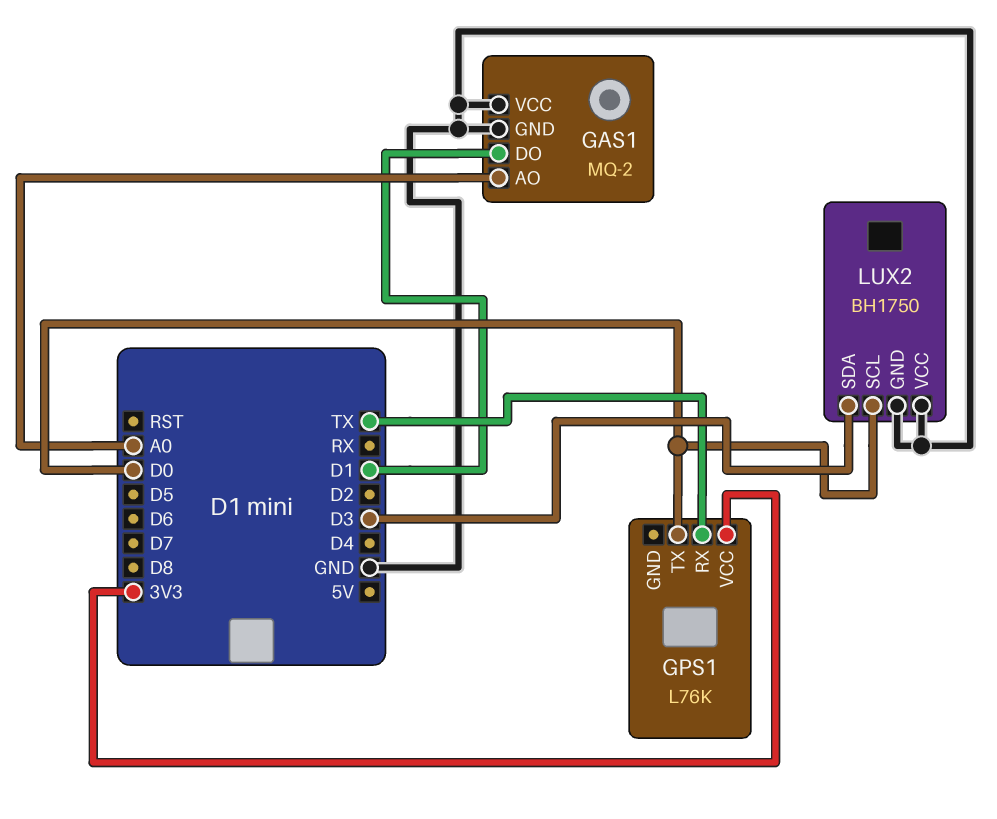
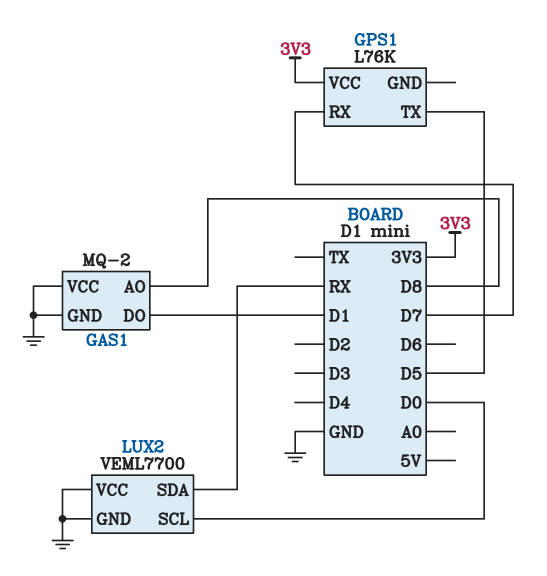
GAS1 pin AO: A0 -> D8
GPS1 pin RX: TX -> D7
GPS1 pin TX: D0 -> D5
LUX2: BH1750 -> VEML7700
LUX2 pin SDA: D3 -> RX

